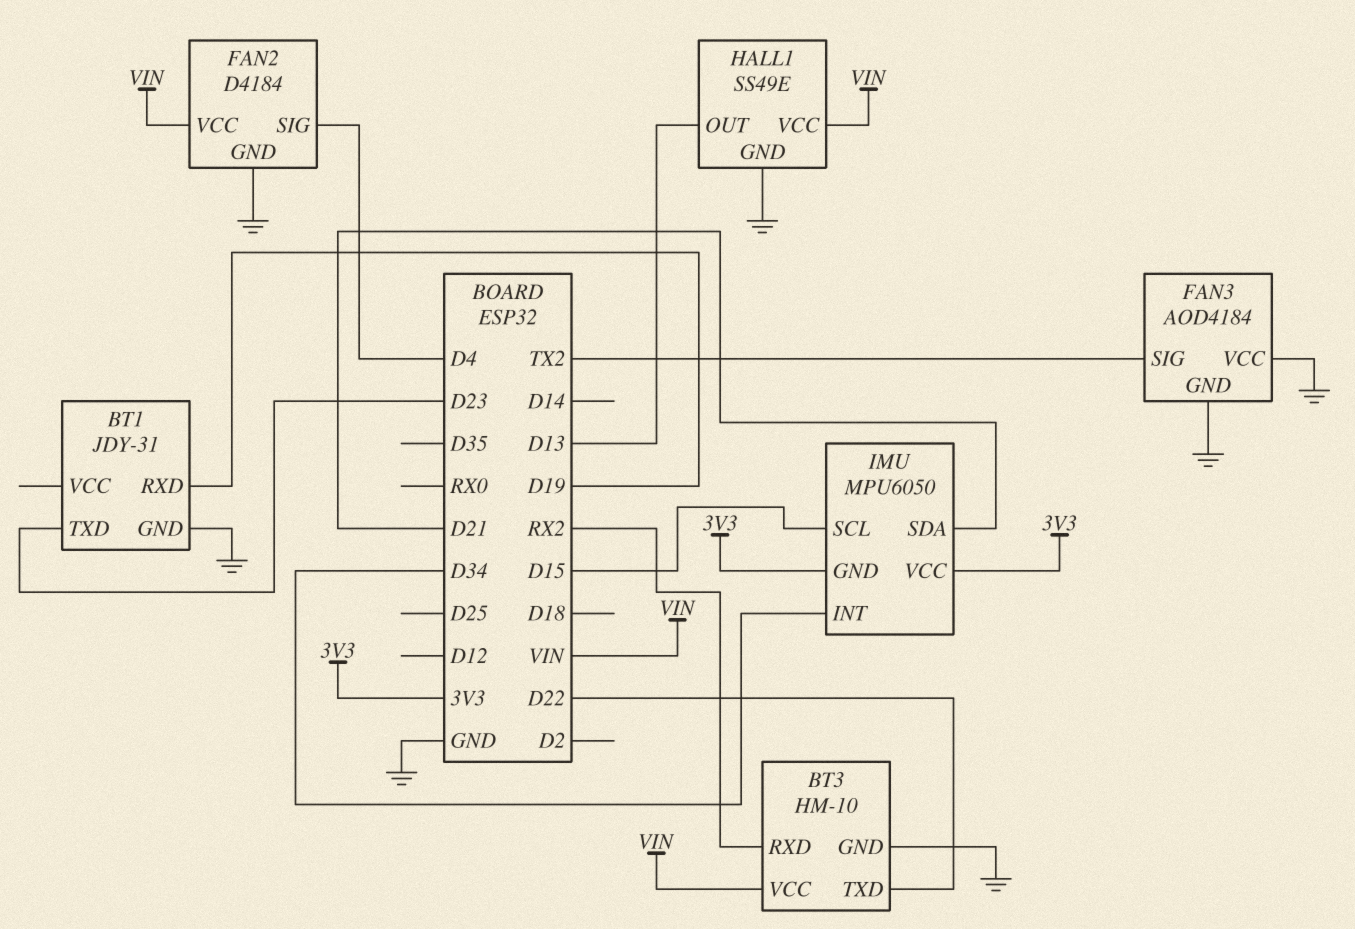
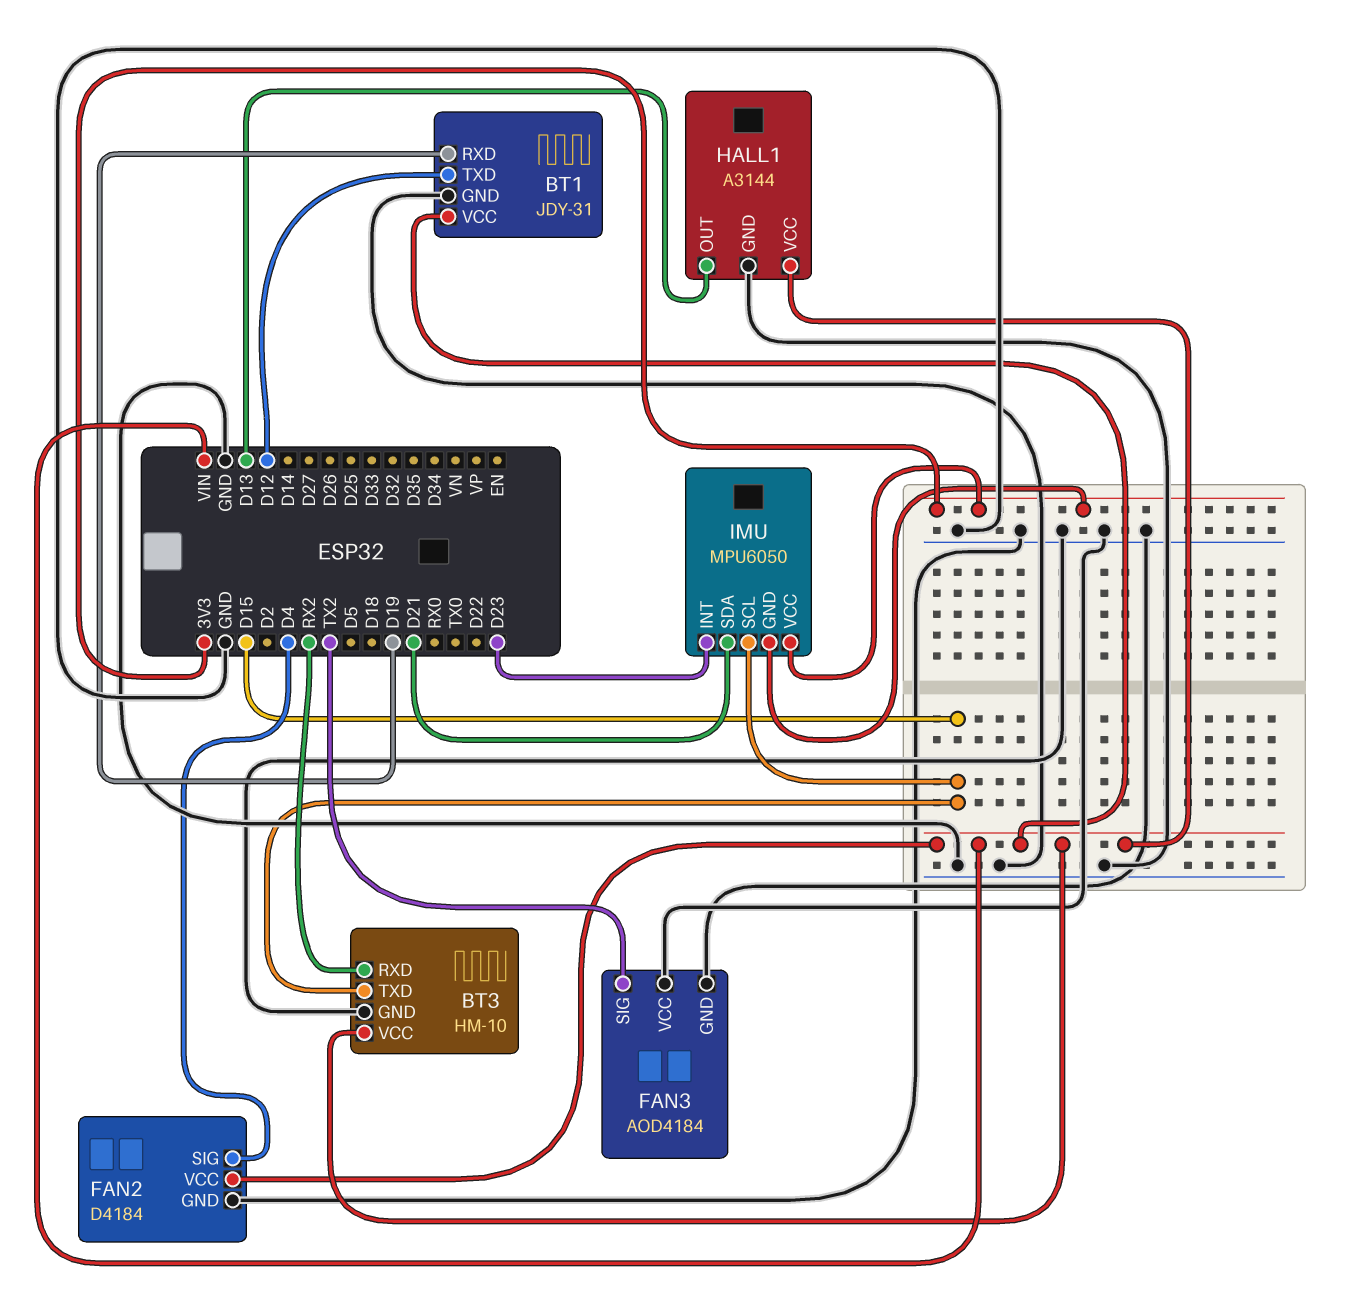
BT1 pin TXD: D23 -> D12
BT1 pin VCC: none -> VIN
BT3 pin TXD: D22 -> D15
HALL1: SS49E -> A3144
IMU pin INT: D34 -> D23

